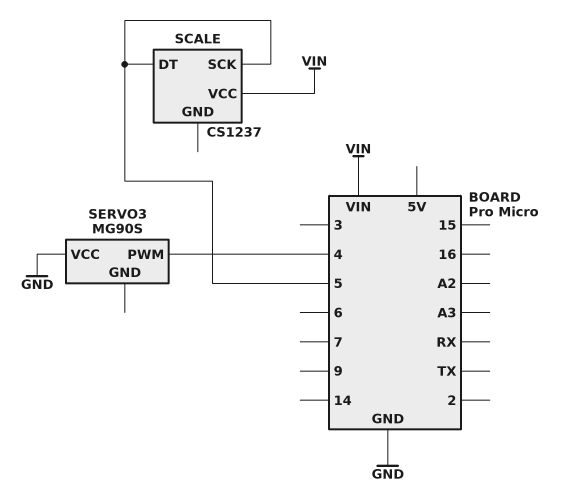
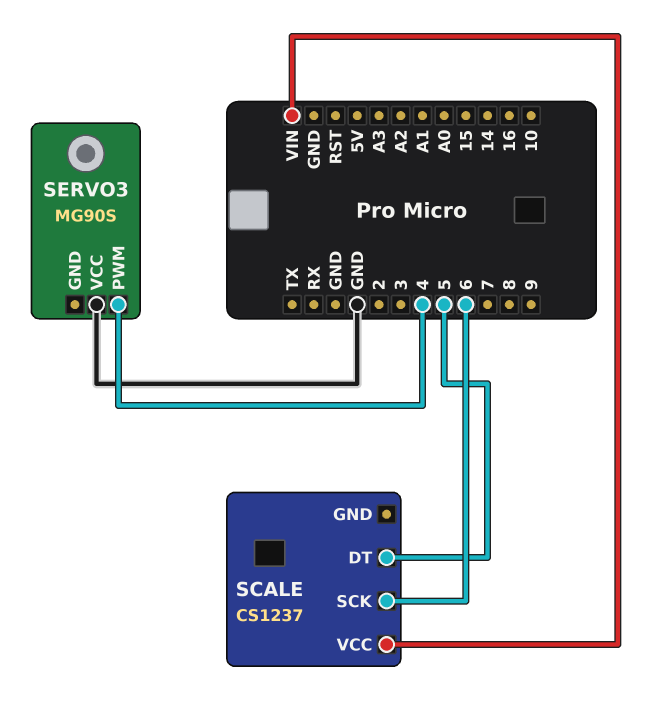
SCALE pin SCK: 5 -> 6

